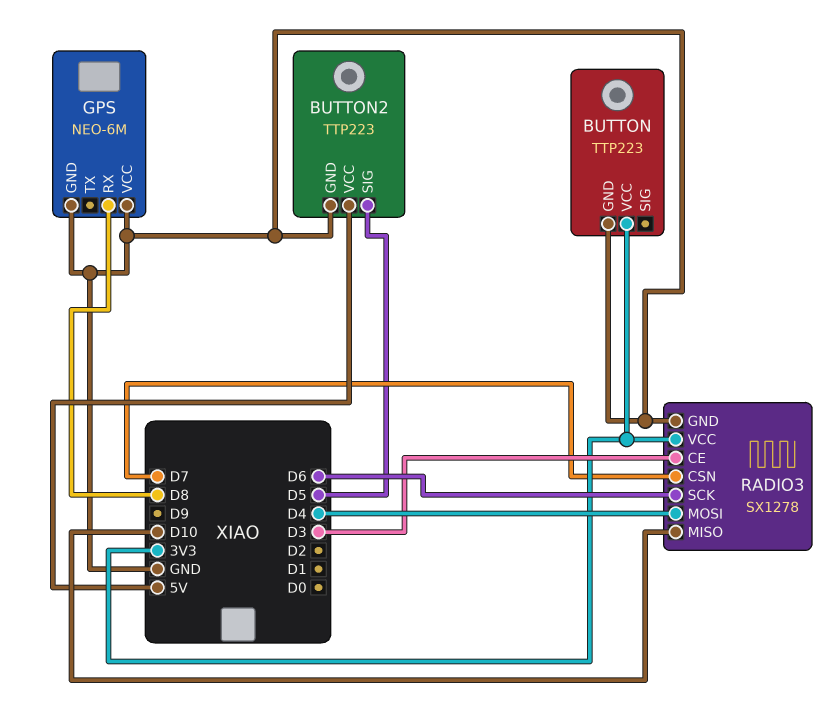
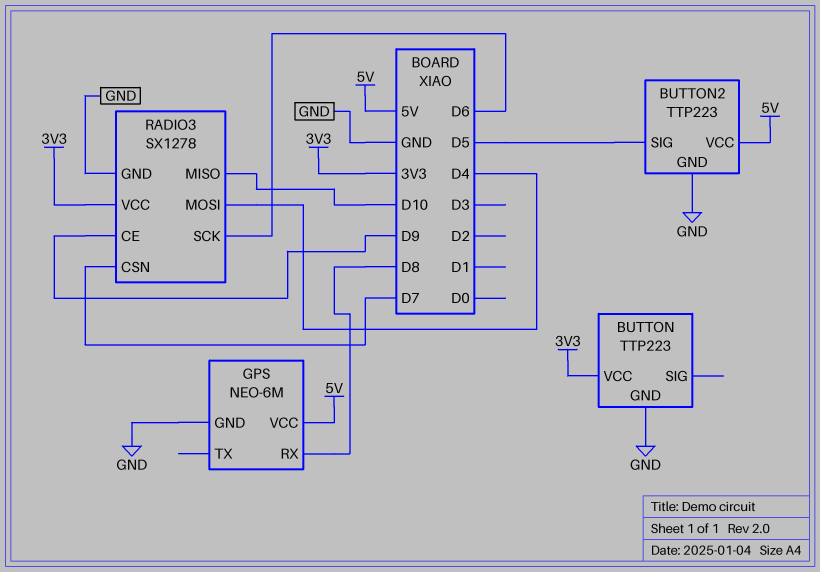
GPS pin VCC: GND -> 5V
RADIO3 pin CE: D3 -> D9

